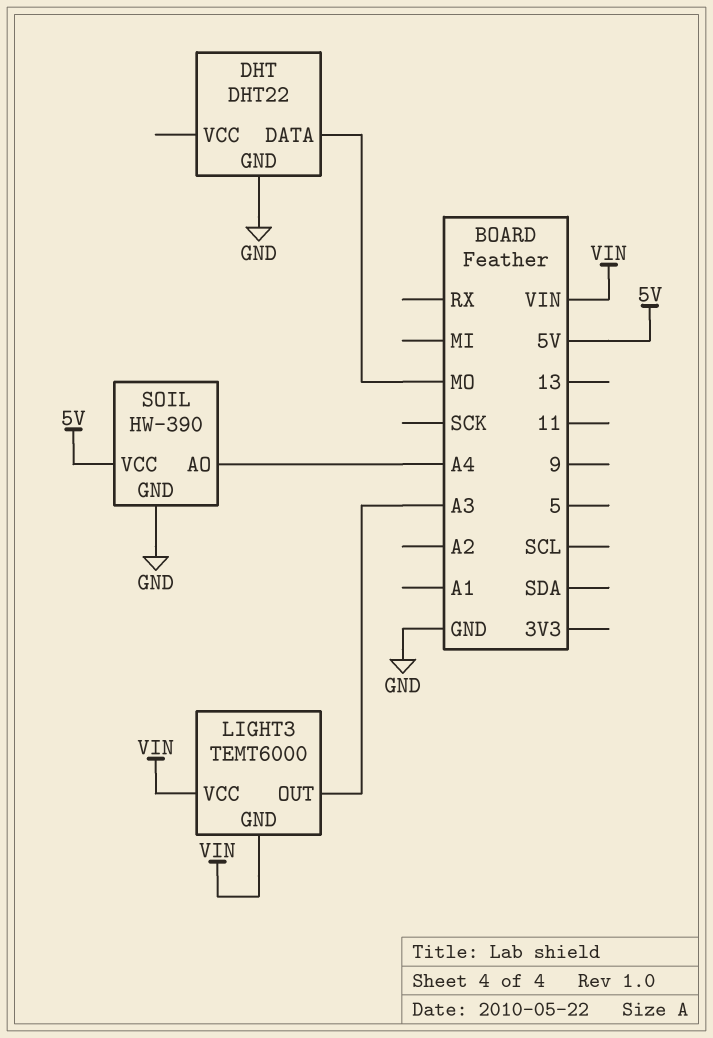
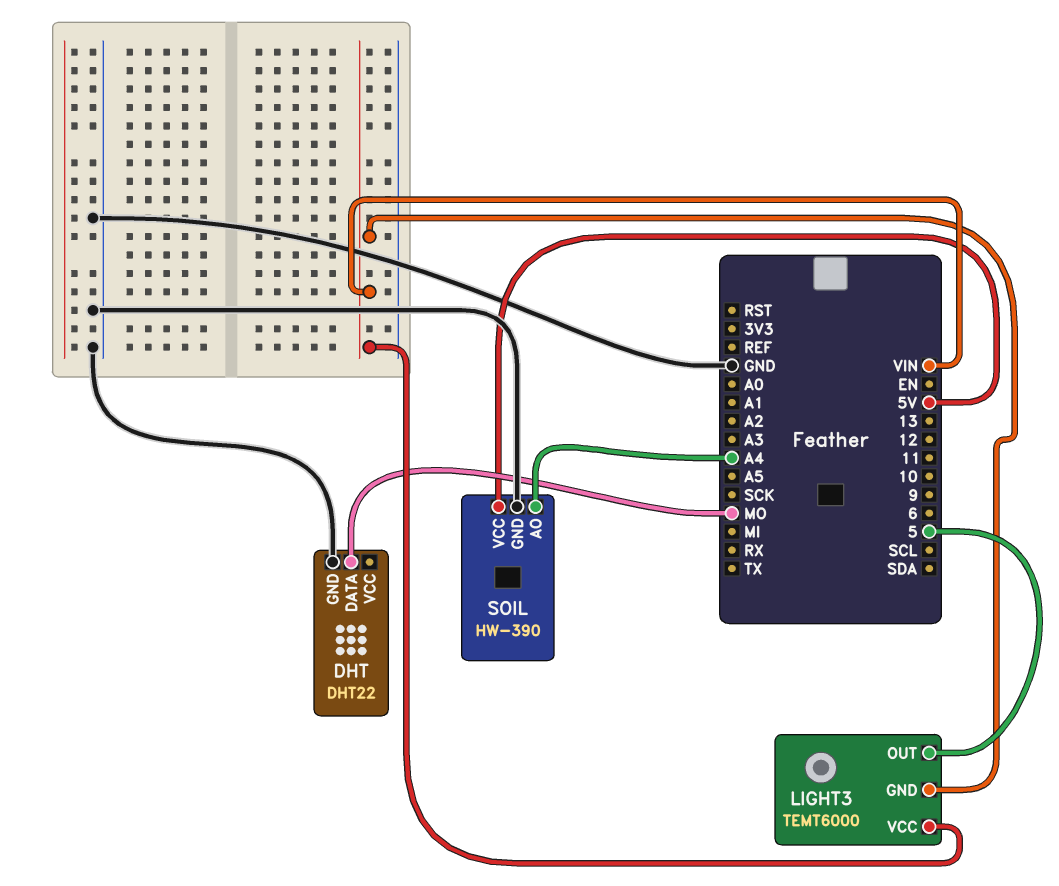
LIGHT3 pin OUT: A3 -> 5

